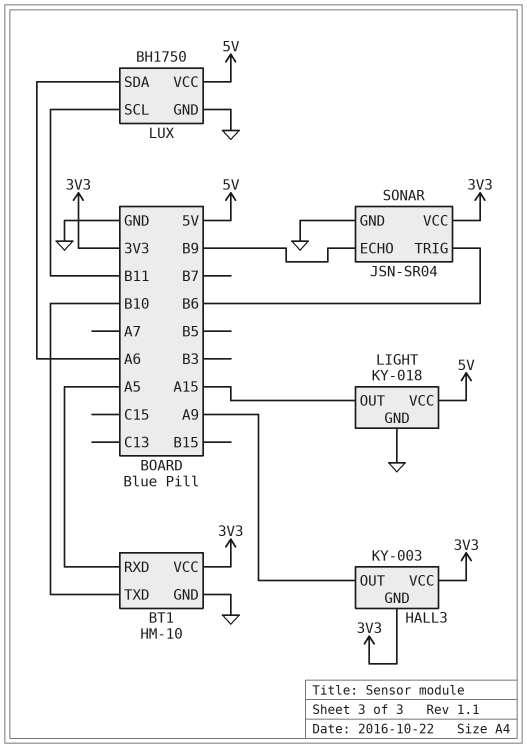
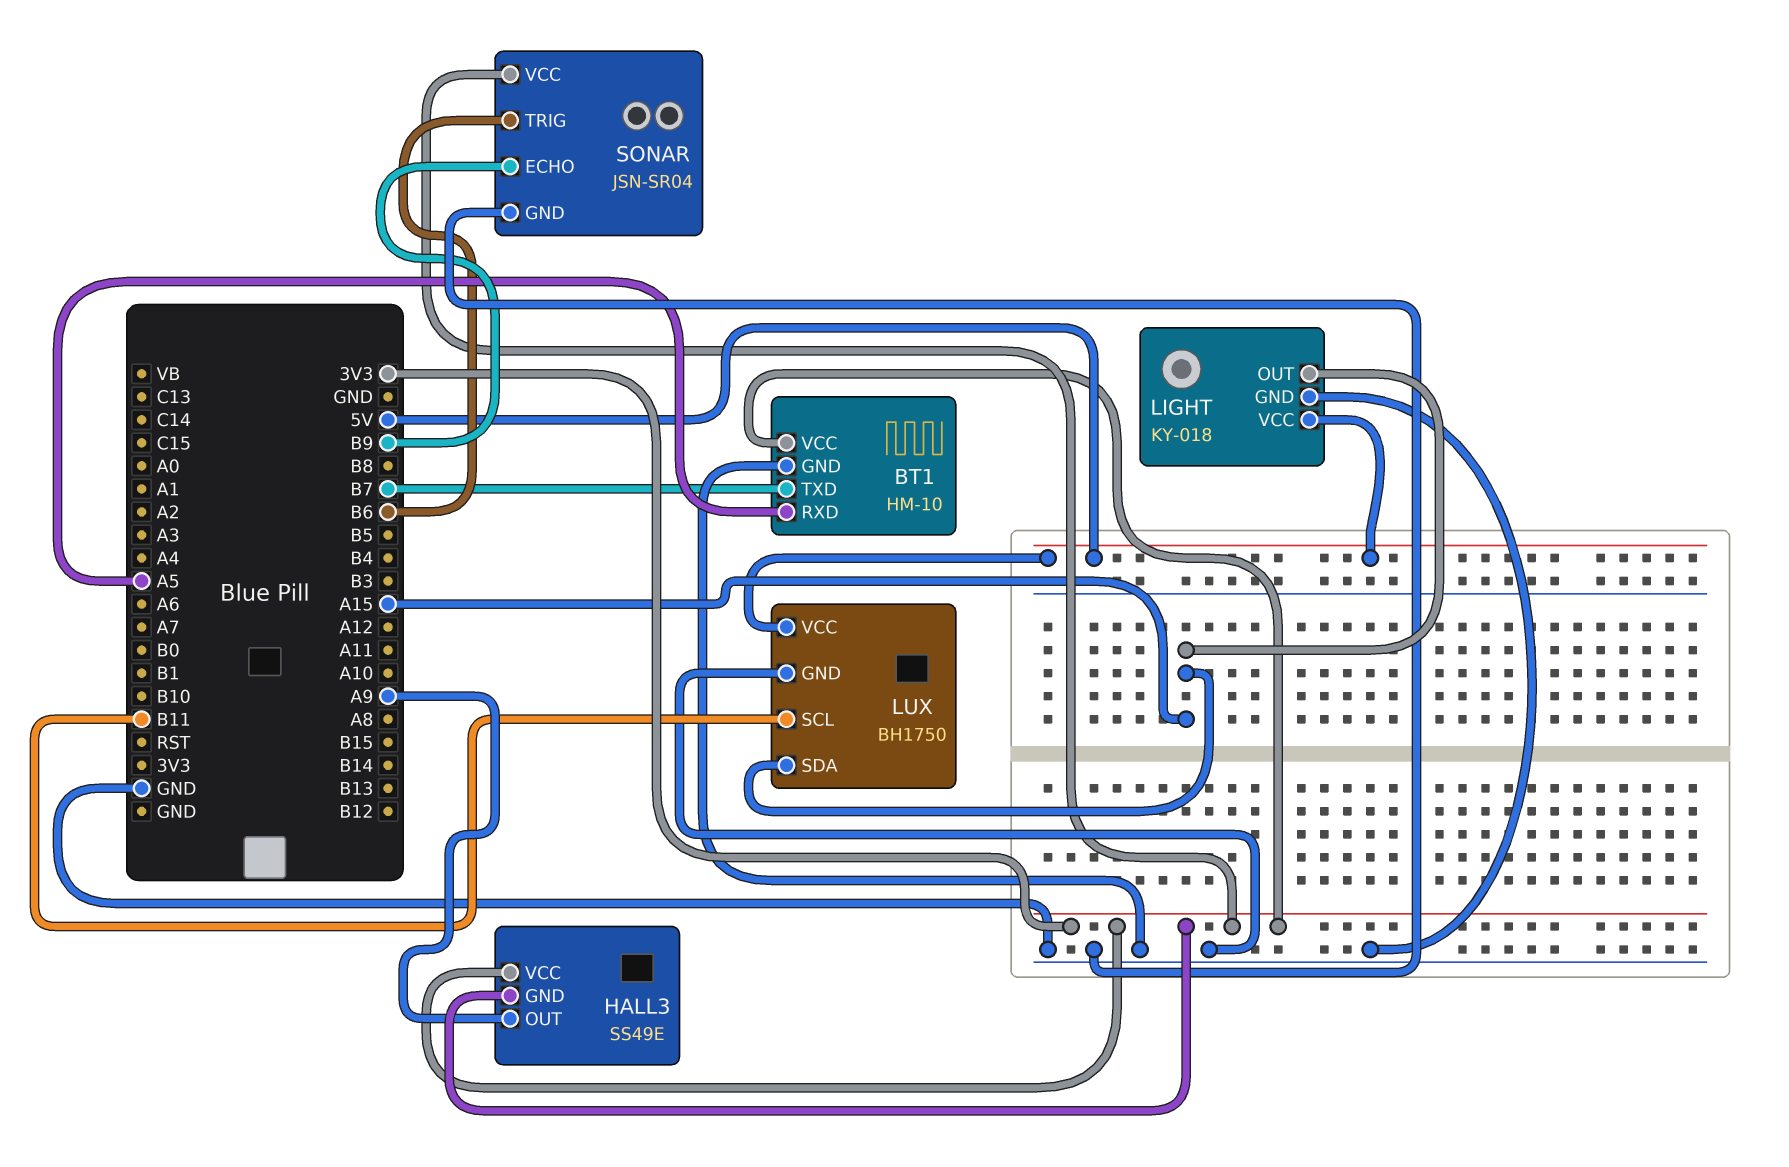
BT1 pin TXD: B10 -> B7
HALL3: KY-003 -> SS49E
LUX pin SDA: A6 -> A15

